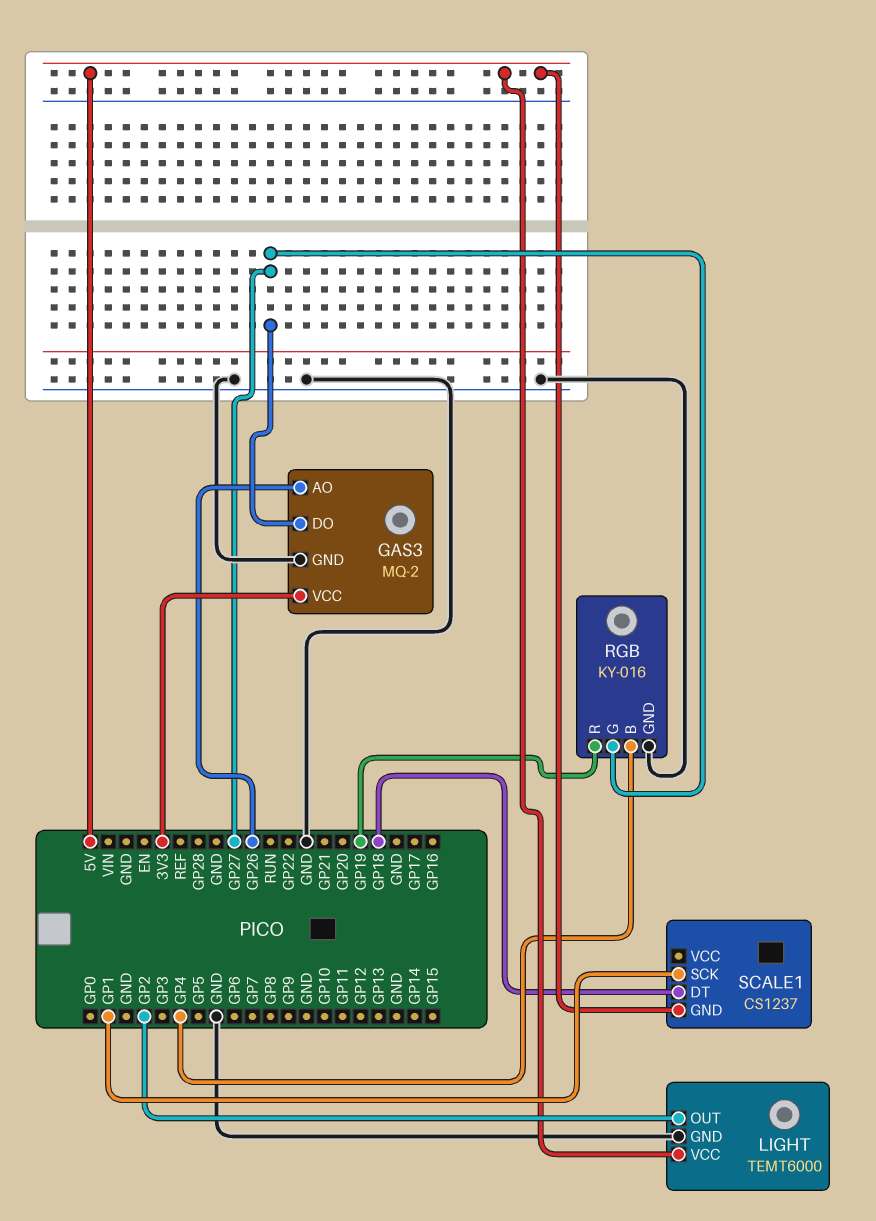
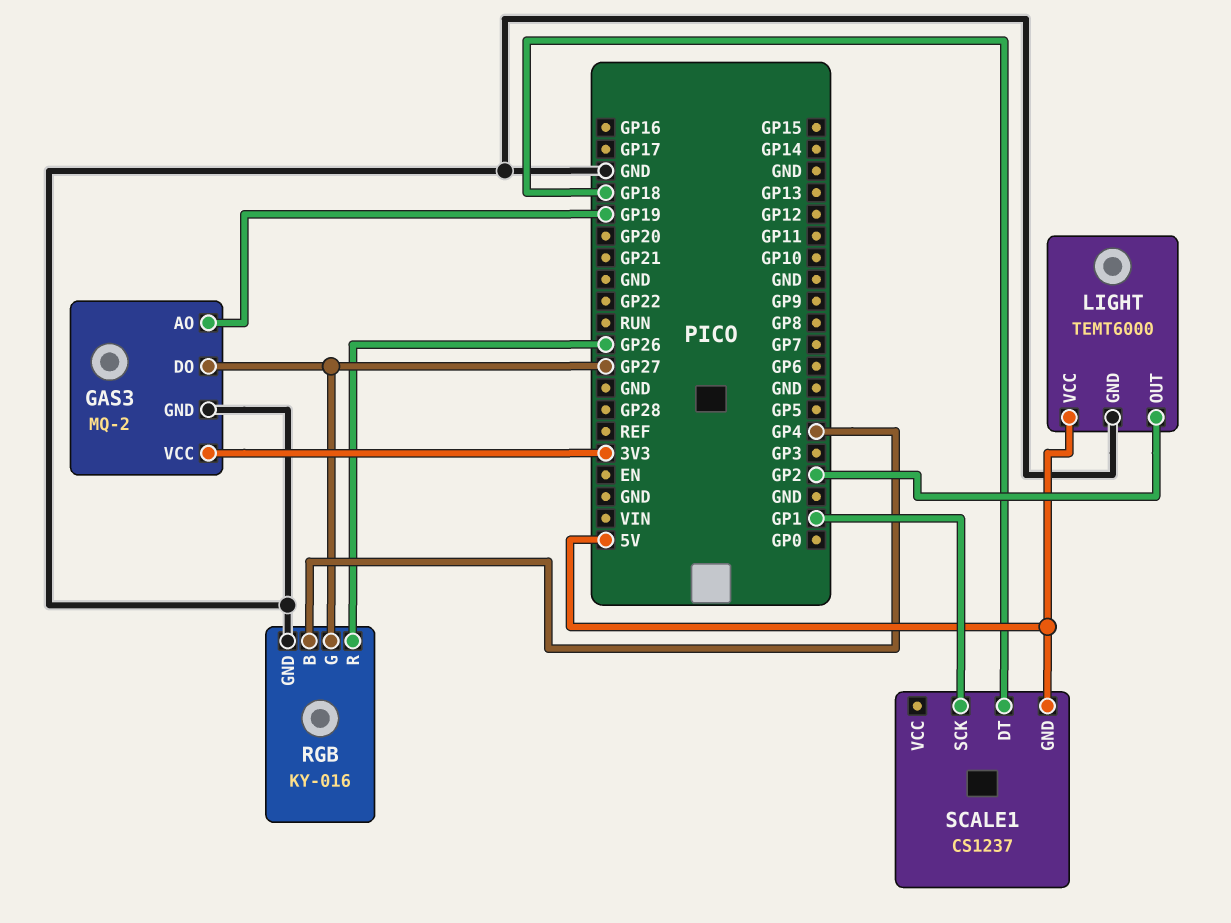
GAS3 pin AO: GP26 -> GP19
RGB pin R: GP19 -> GP26

